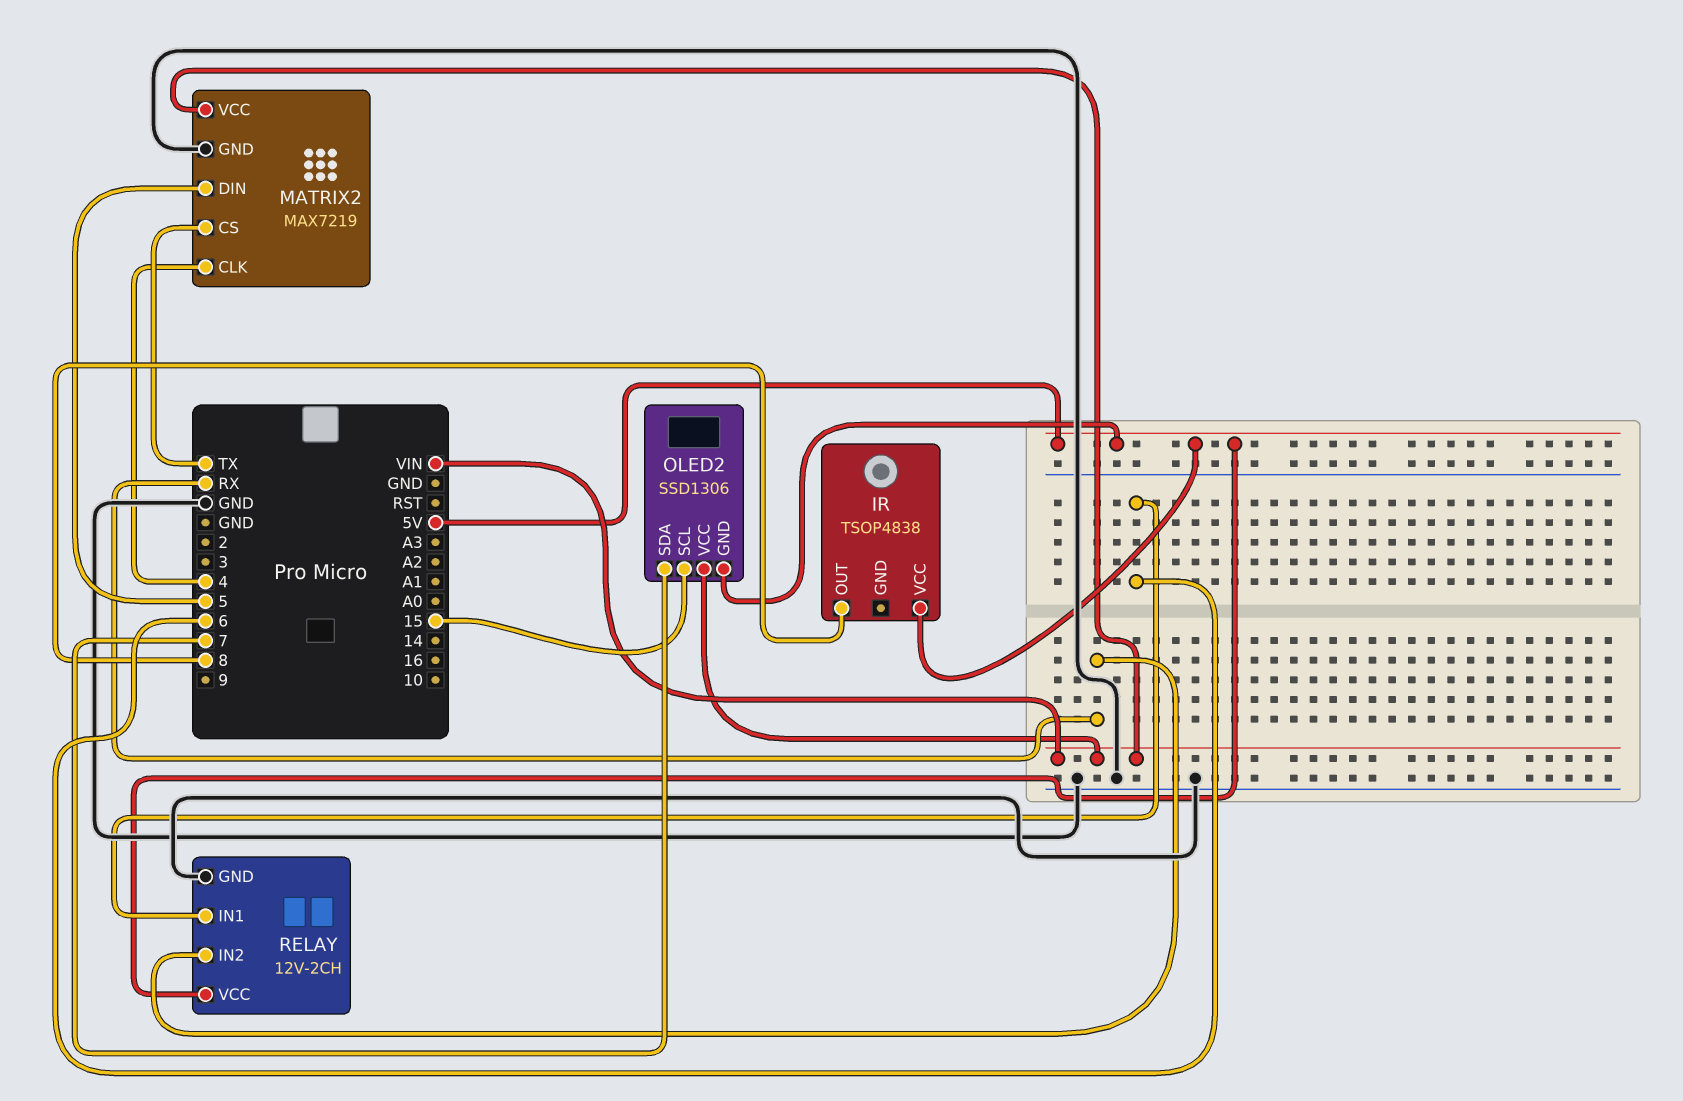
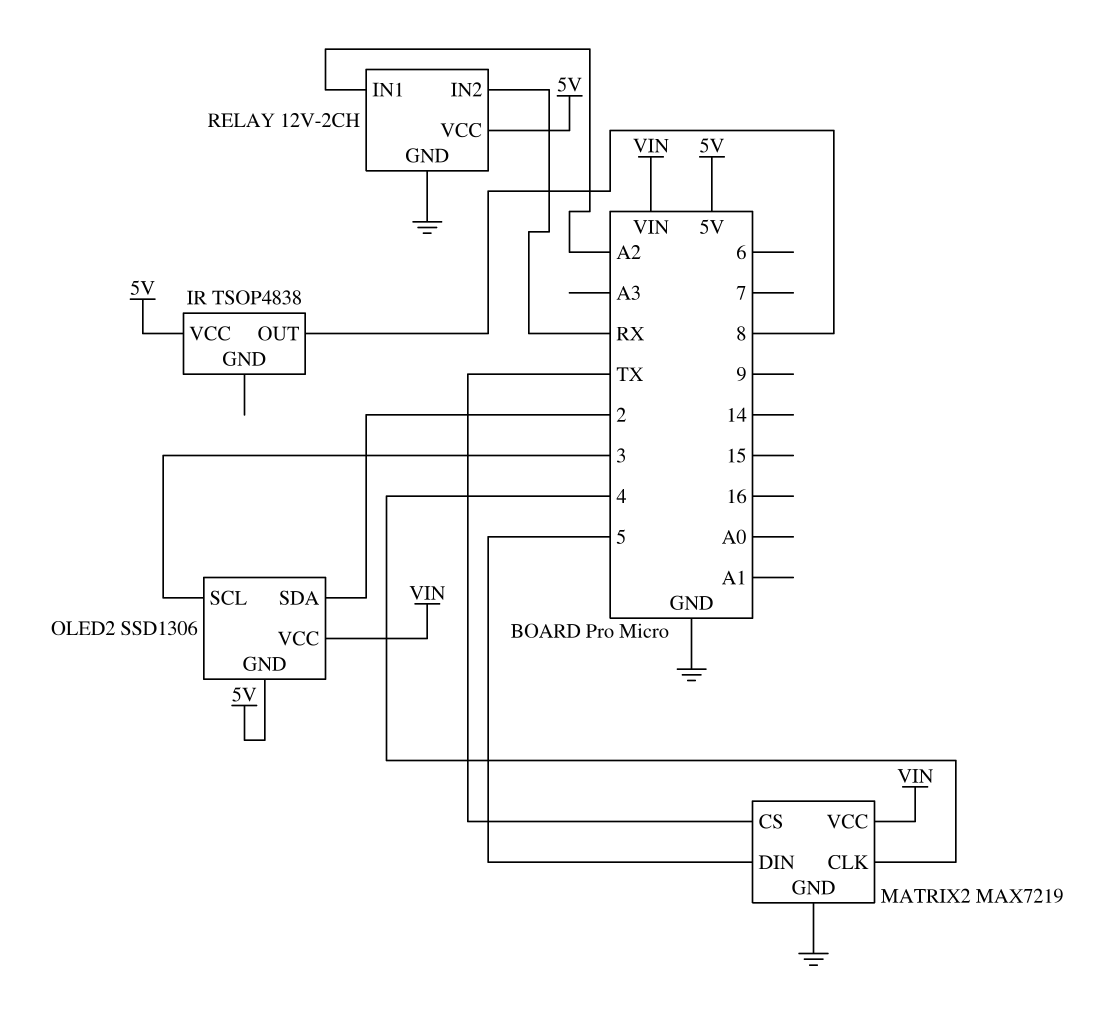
OLED2 pin SCL: 15 -> 3
OLED2 pin SDA: 7 -> 2
RELAY pin IN1: 6 -> A2

